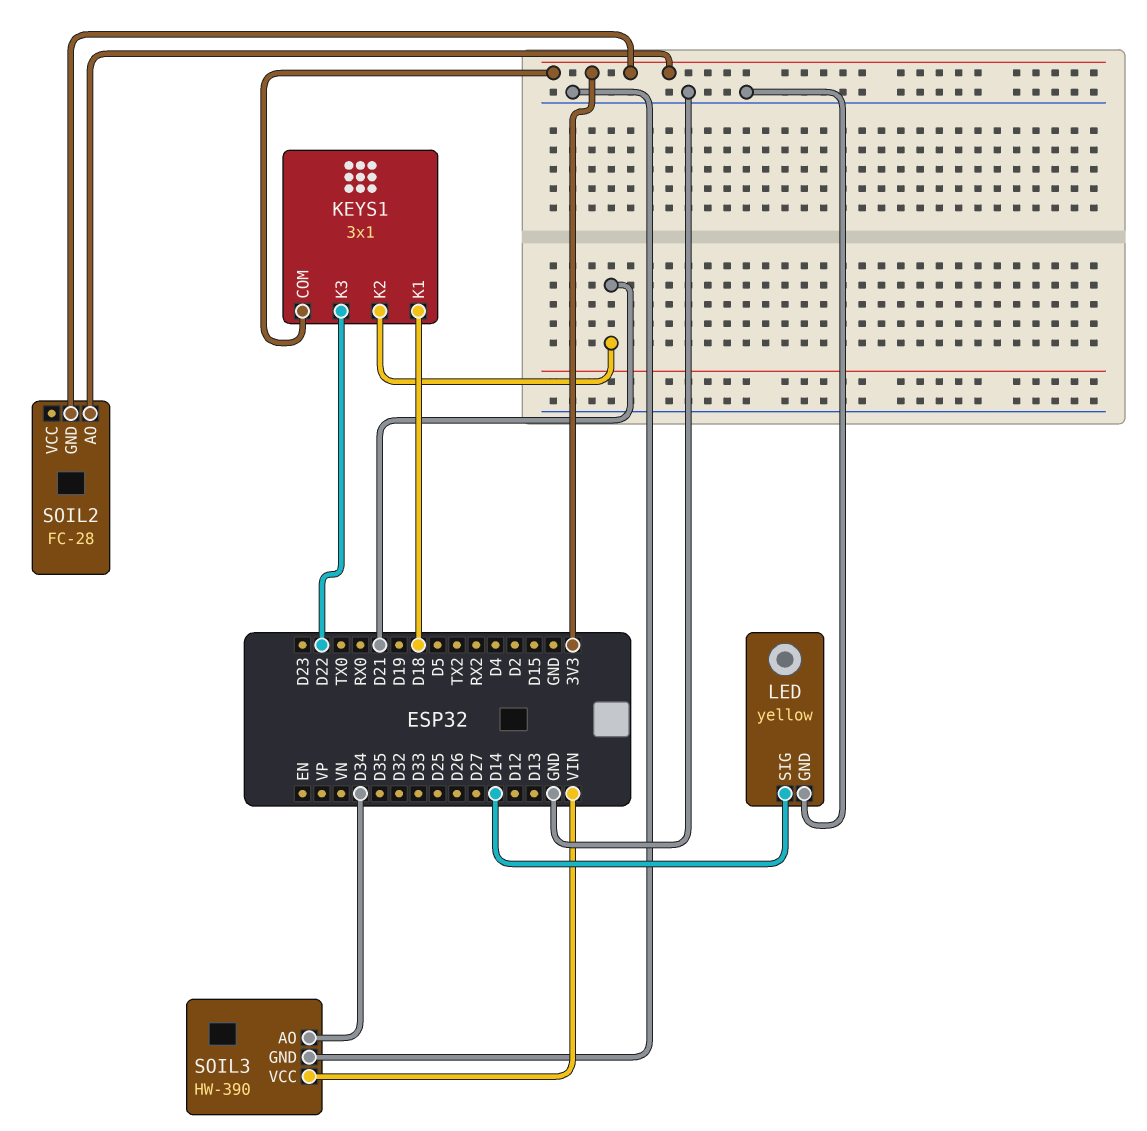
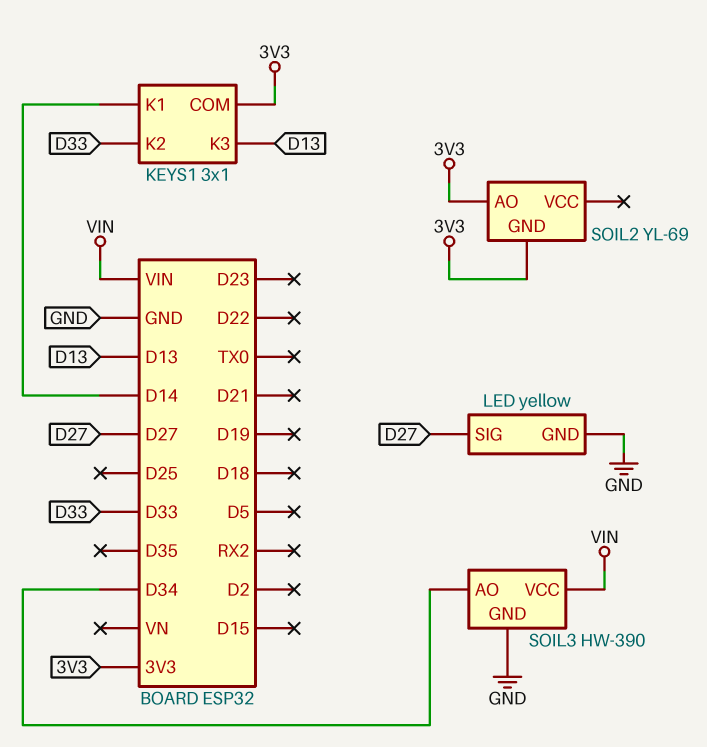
KEYS1 pin K1: D18 -> D14
KEYS1 pin K2: D21 -> D33
KEYS1 pin K3: D22 -> D13
LED pin SIG: D14 -> D27
SOIL2: FC-28 -> YL-69

